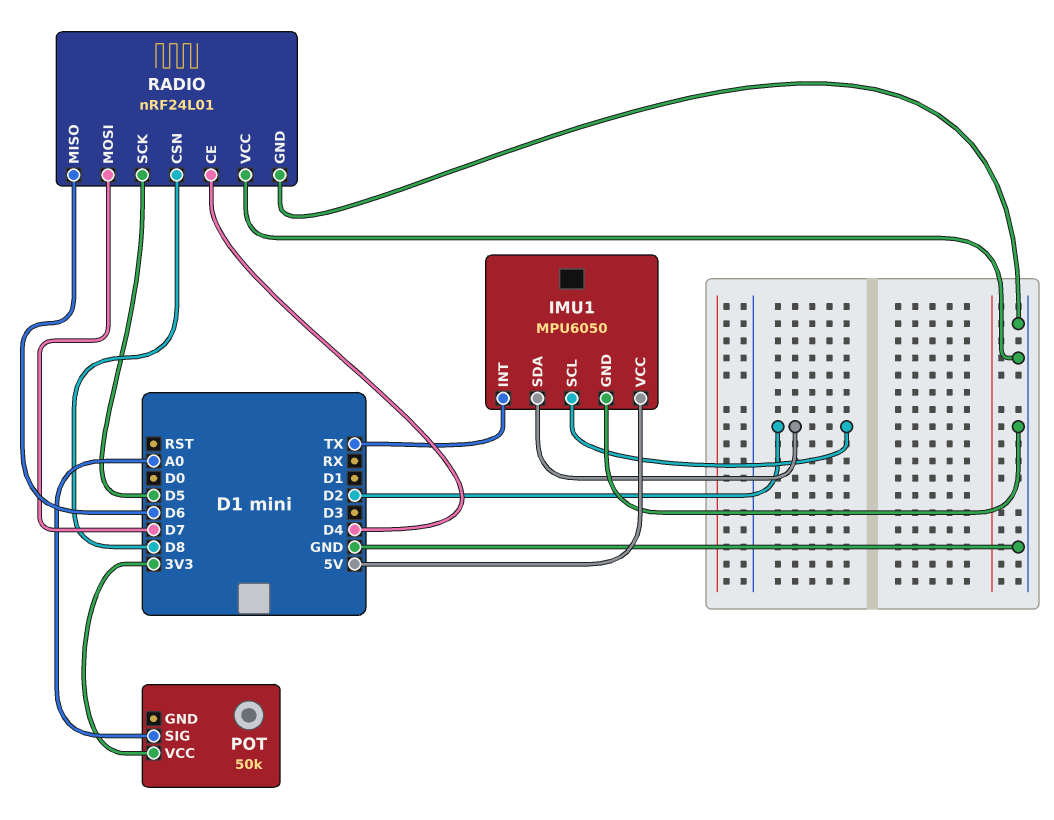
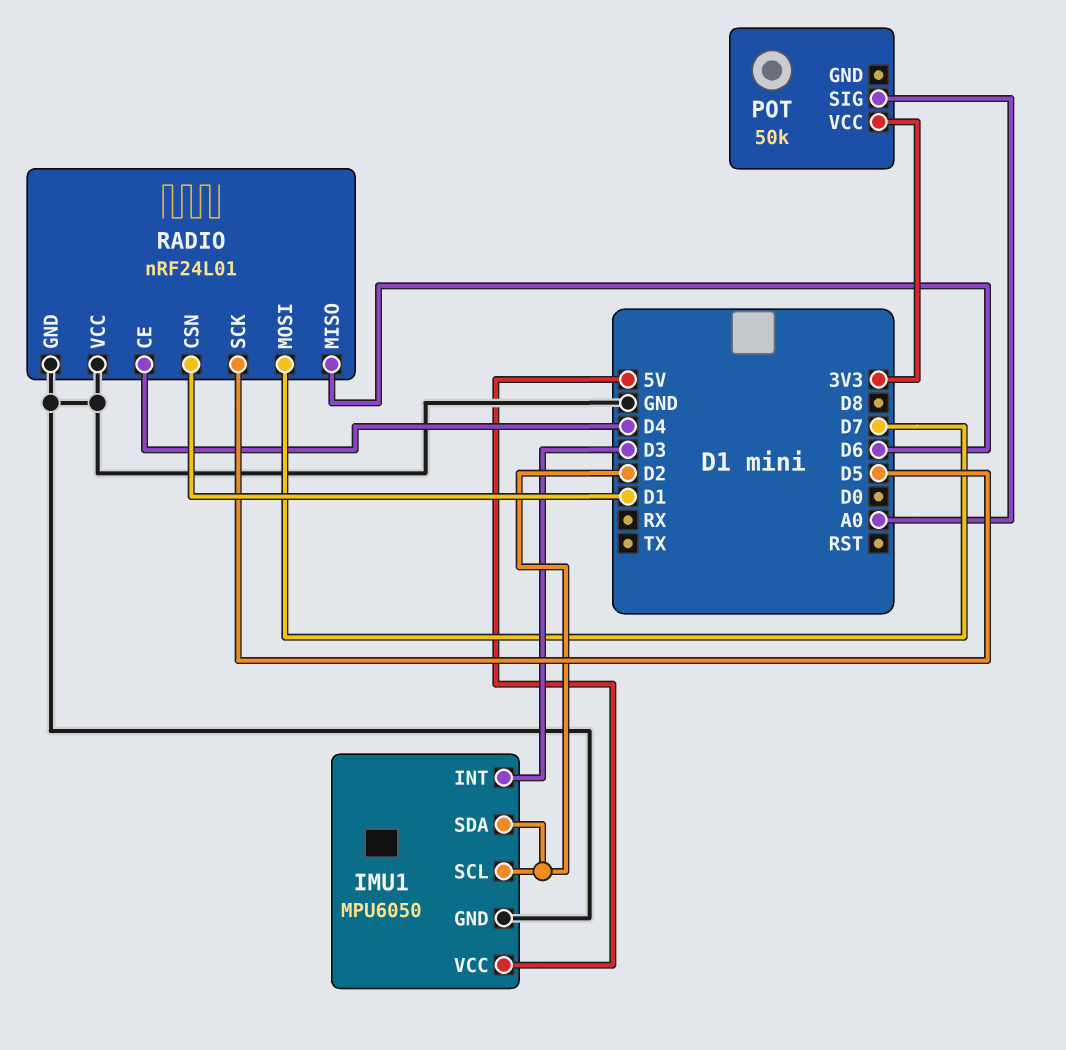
IMU1 pin INT: TX -> D3
RADIO pin CSN: D8 -> D1

